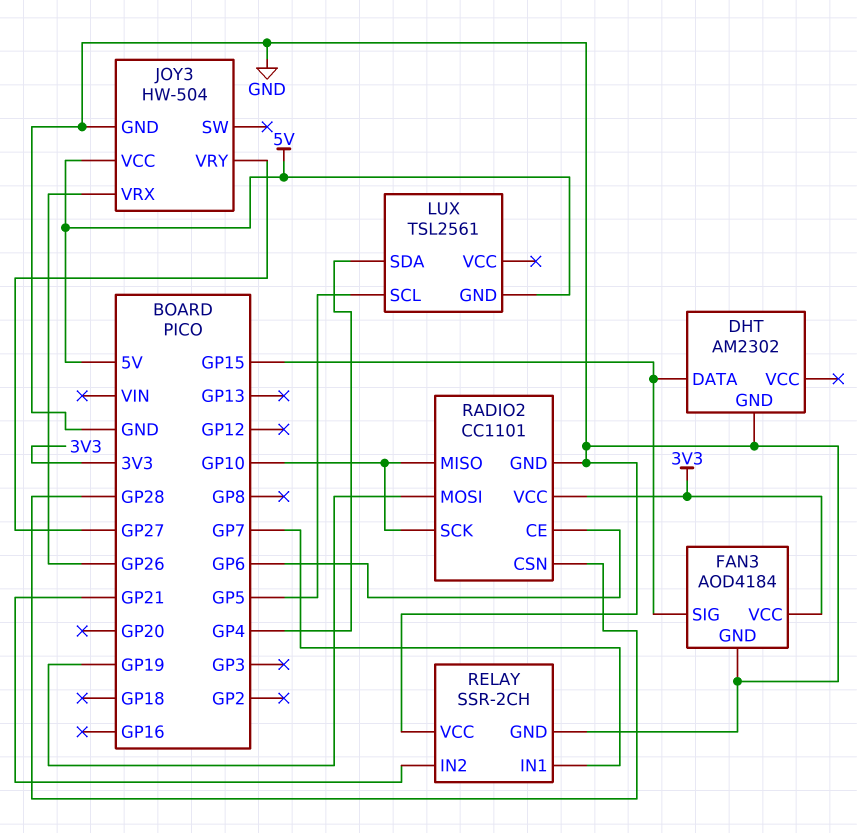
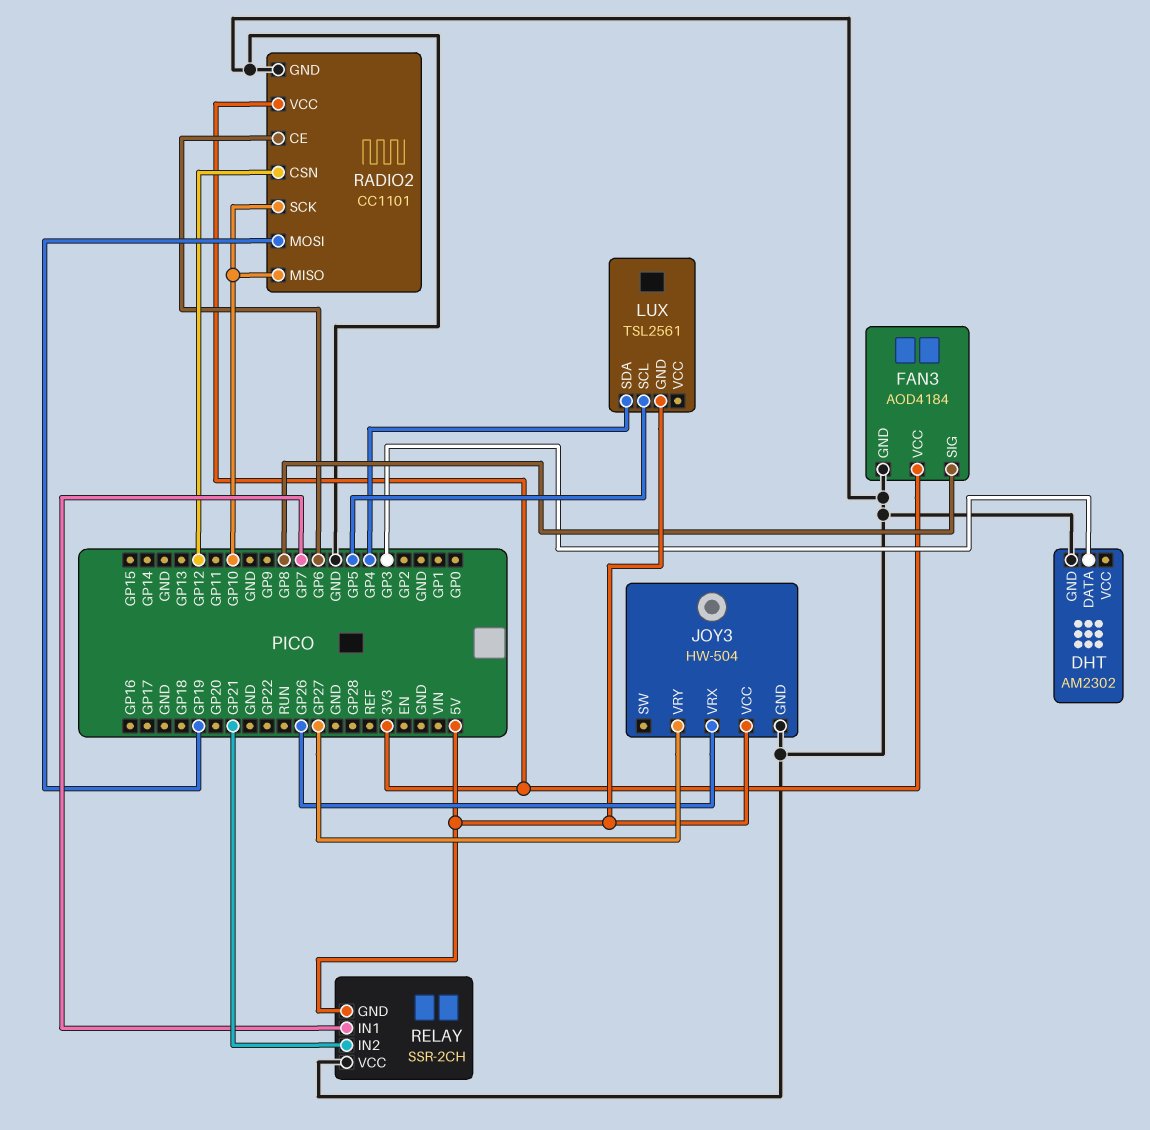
DHT pin DATA: GP15 -> GP3
FAN3 pin SIG: GP15 -> GP8
RADIO2 pin CSN: GP28 -> GP12
RELAY pin GND: GND -> 5V

